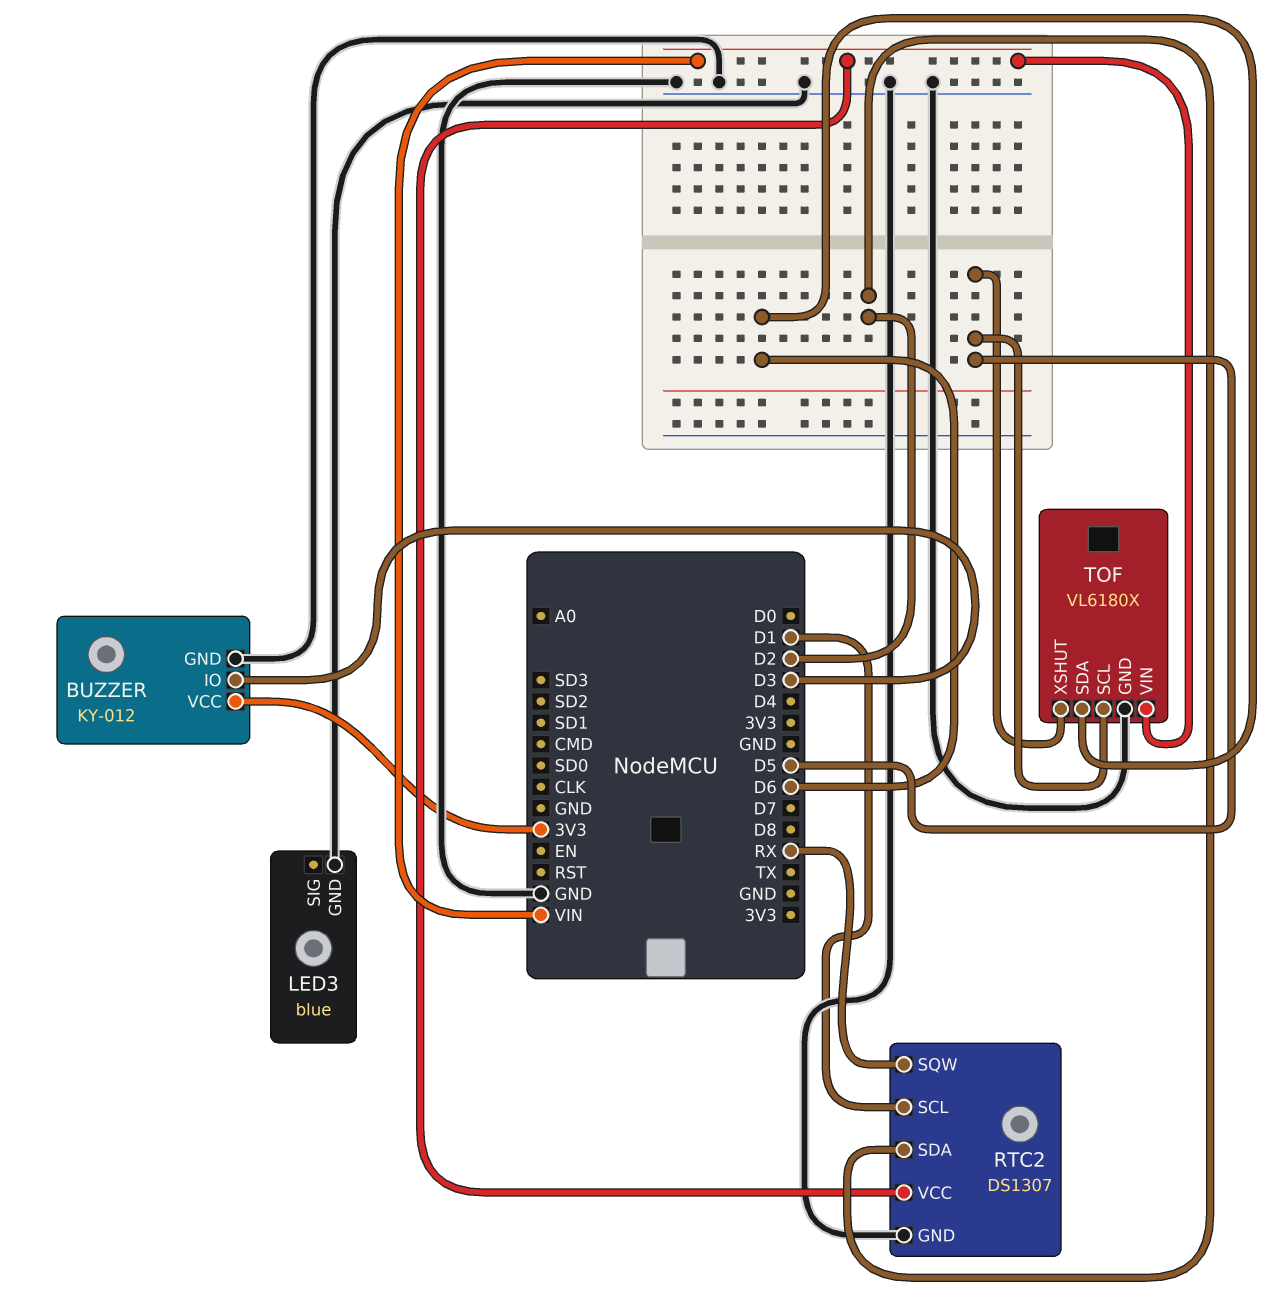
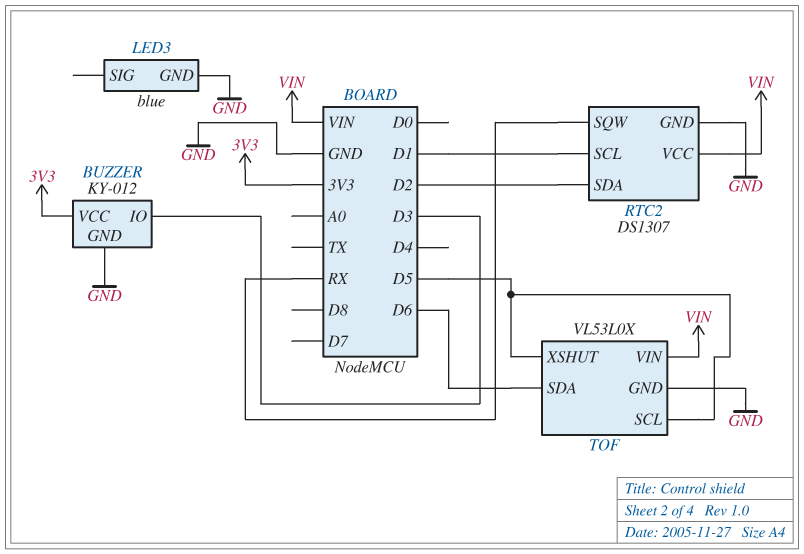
TOF: VL6180X -> VL53L0X

